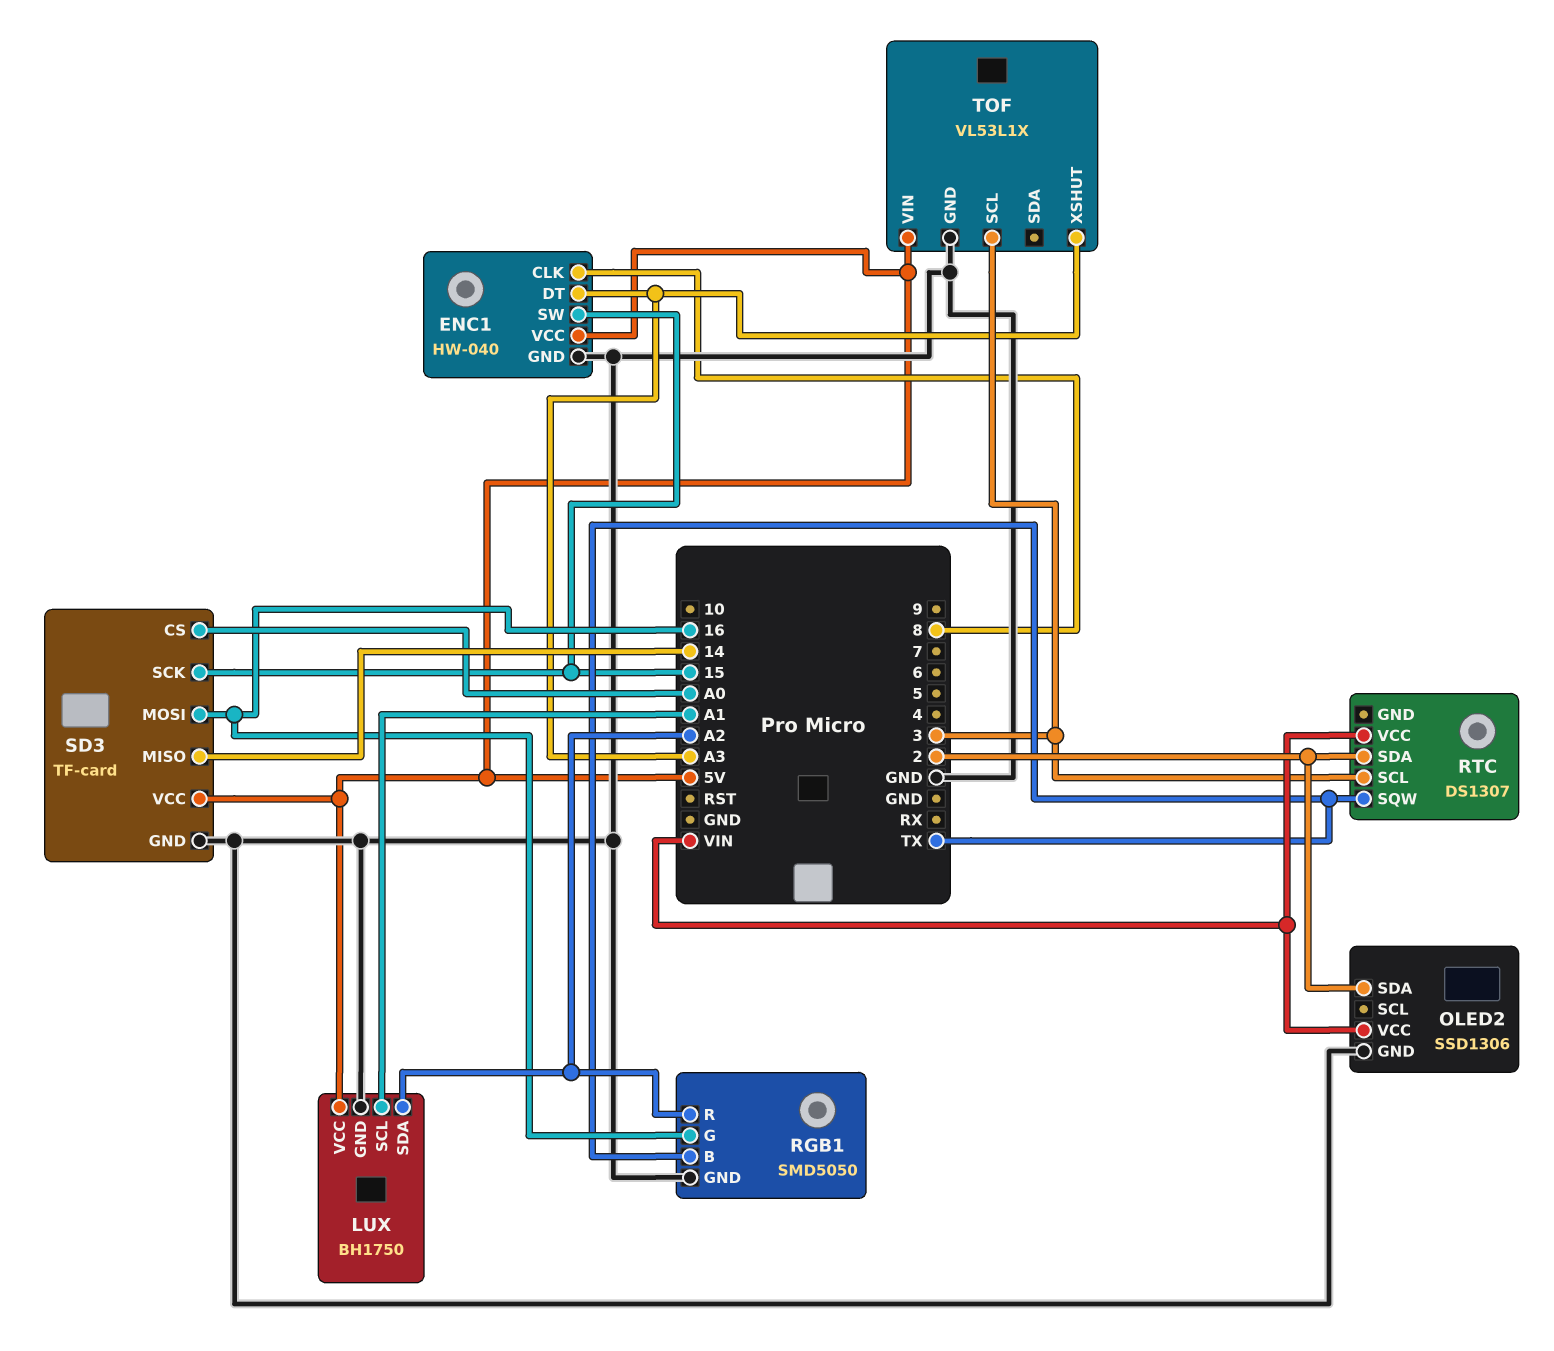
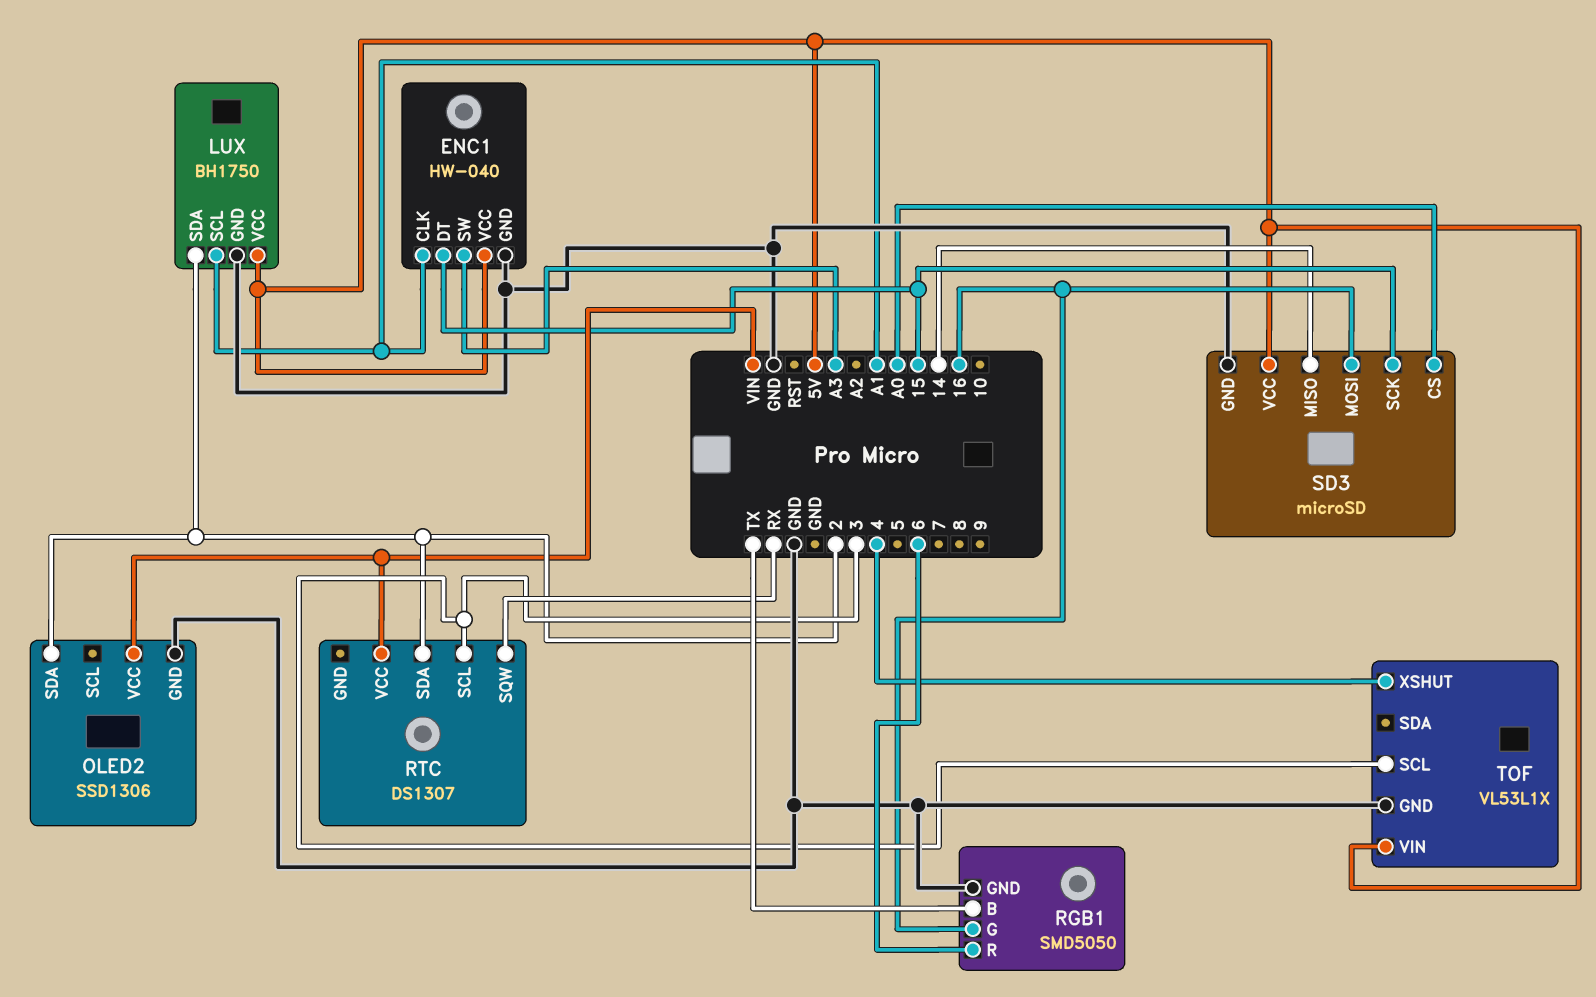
ENC1 pin CLK: 8 -> A1
ENC1 pin DT: A3 -> 15
ENC1 pin SW: 15 -> A3
LUX pin SDA: A2 -> 2
RGB1 pin R: A2 -> 6
RTC pin SQW: TX -> RX
SD3: TF-card -> microSD
TOF pin XSHUT: A3 -> 4

